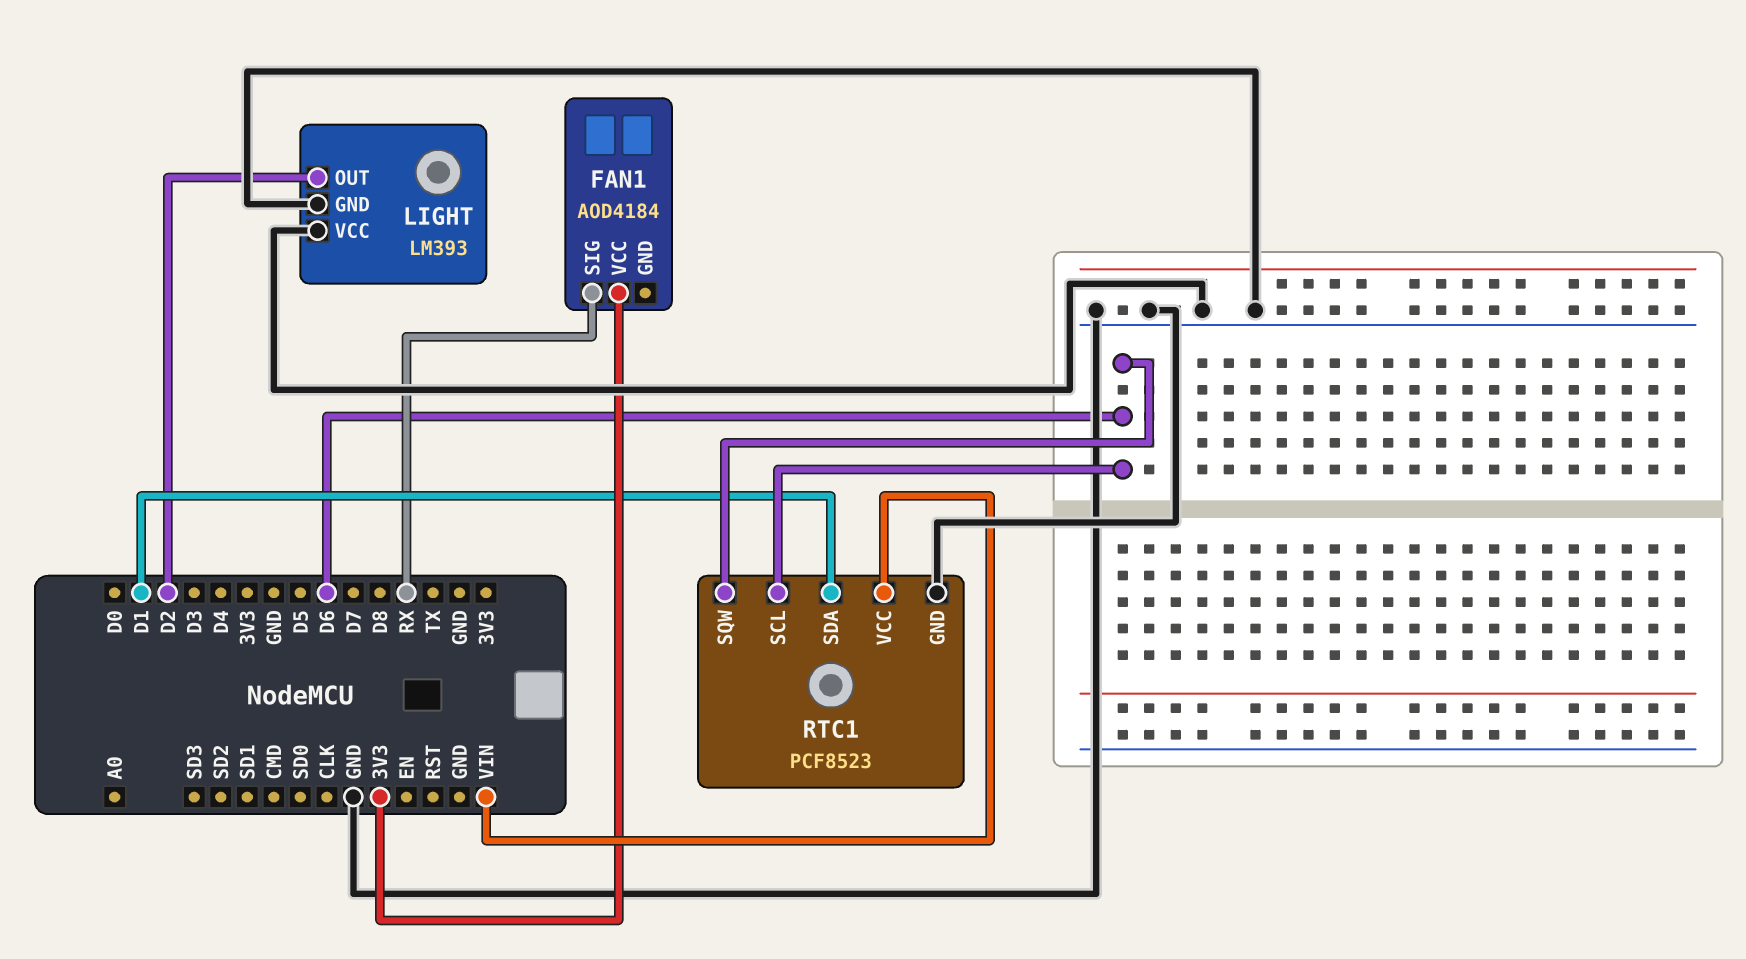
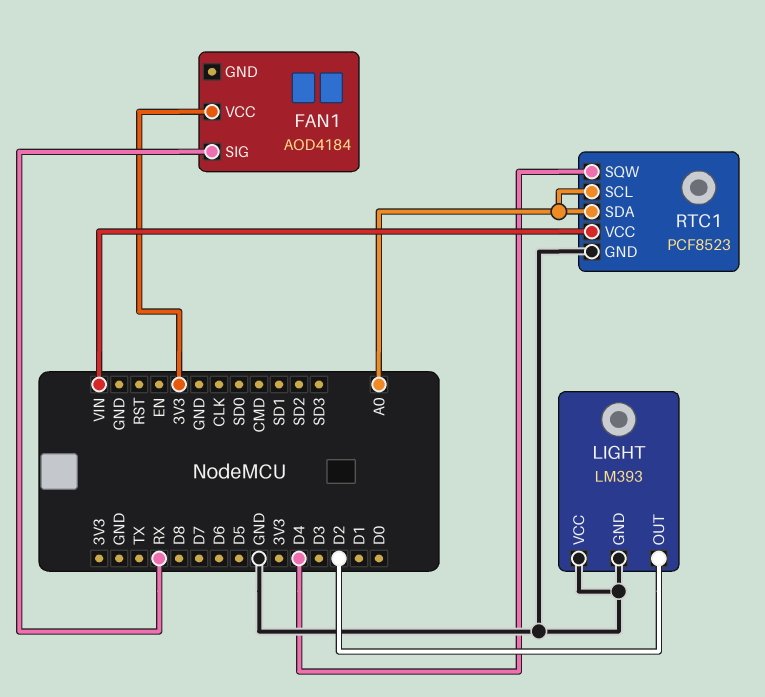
RTC1 pin SCL: D6 -> A0
RTC1 pin SDA: D1 -> A0
RTC1 pin SQW: D6 -> D4

